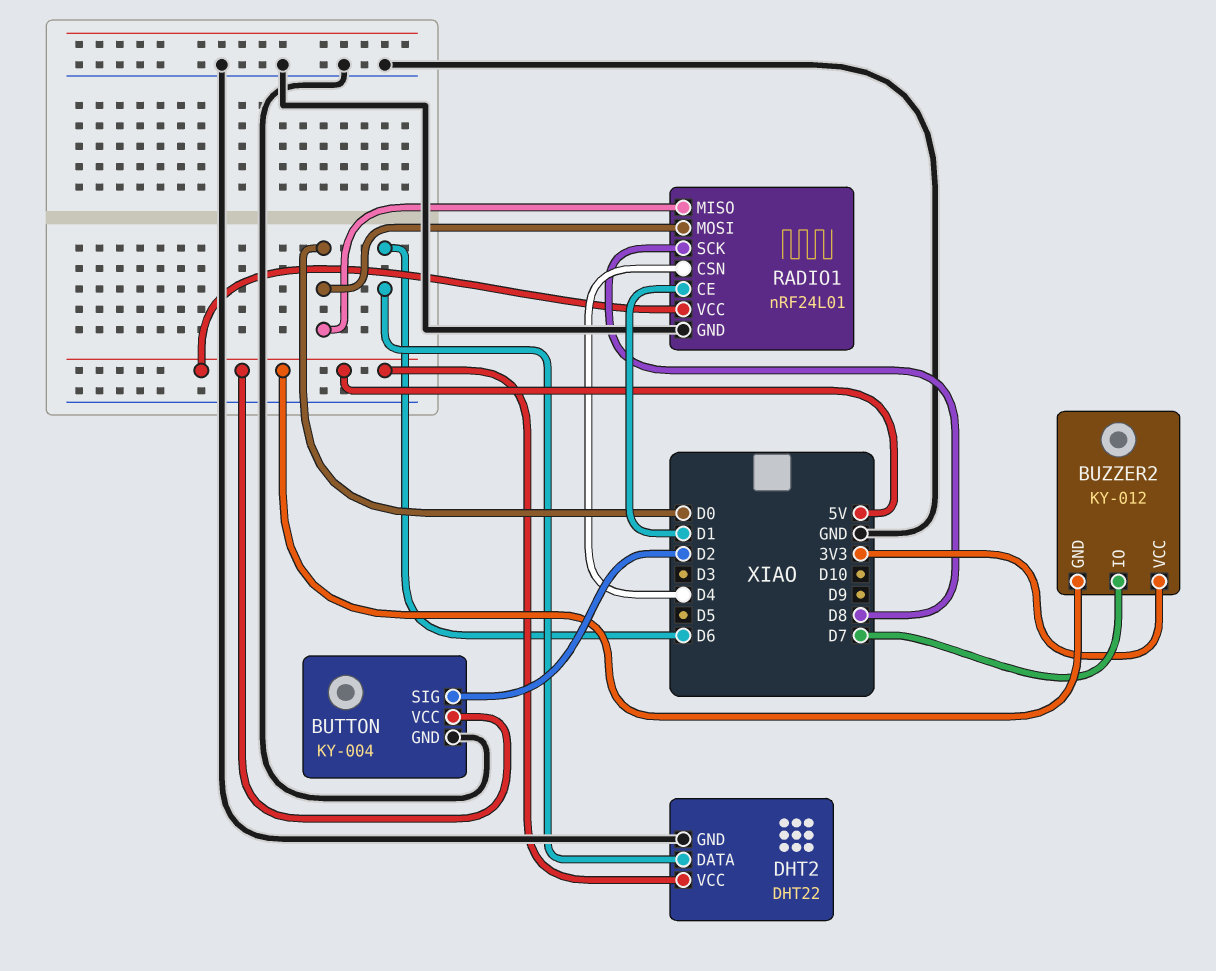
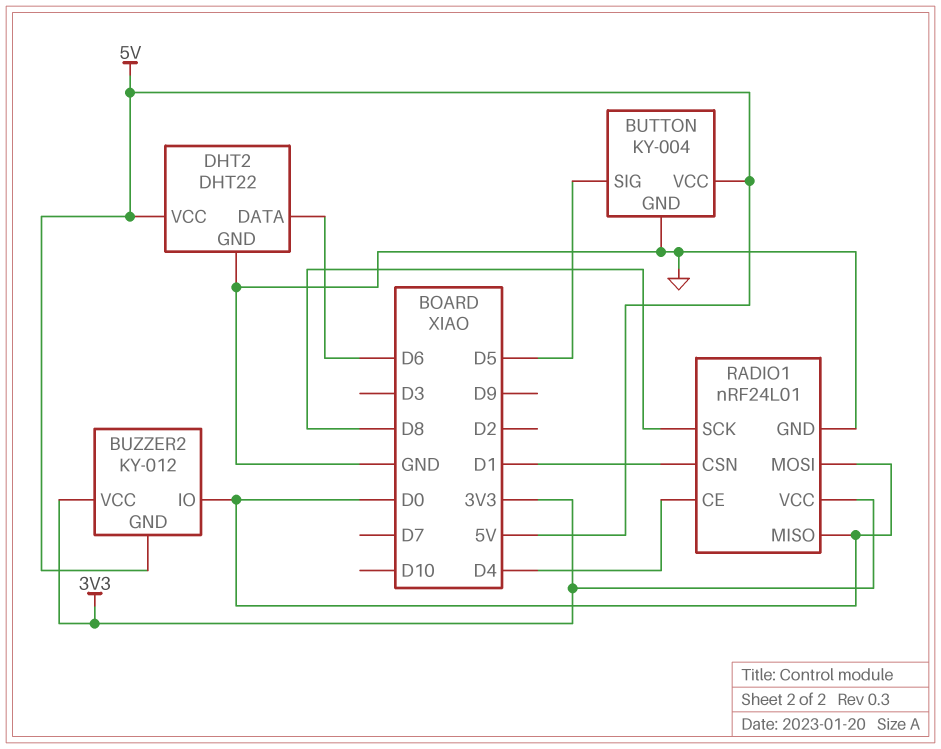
BUTTON pin SIG: D2 -> D5
BUZZER2 pin IO: D7 -> D0
RADIO1 pin CE: D1 -> D4
RADIO1 pin CSN: D4 -> D1
RADIO1 pin VCC: 5V -> 3V3

